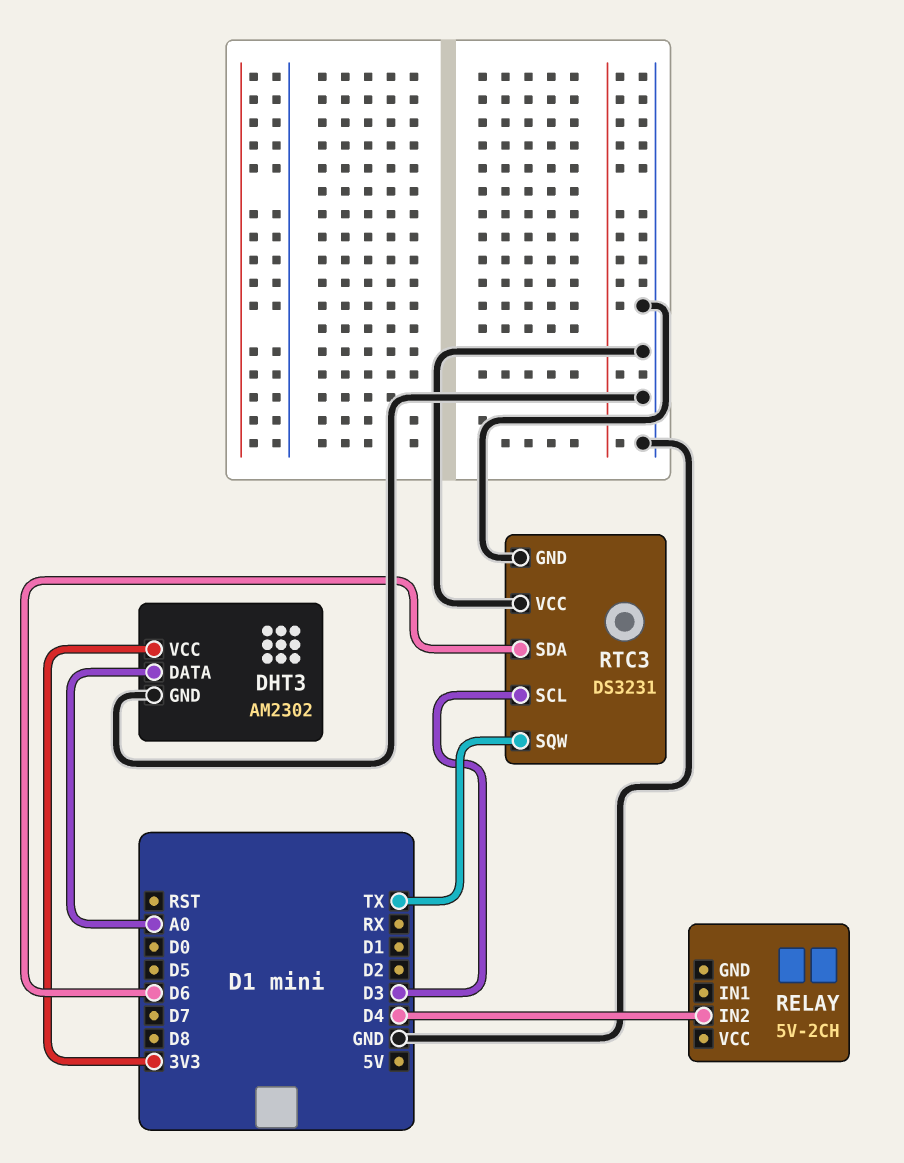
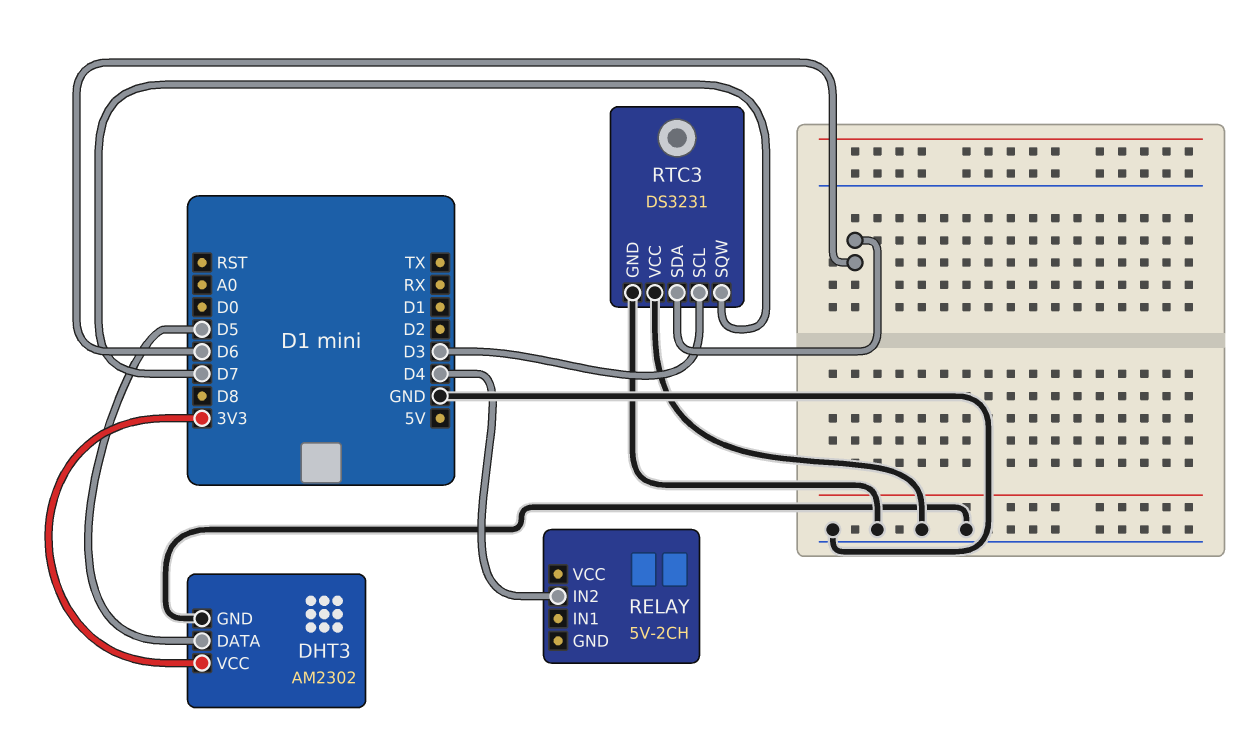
DHT3 pin DATA: A0 -> D5
RTC3 pin SQW: TX -> D7

